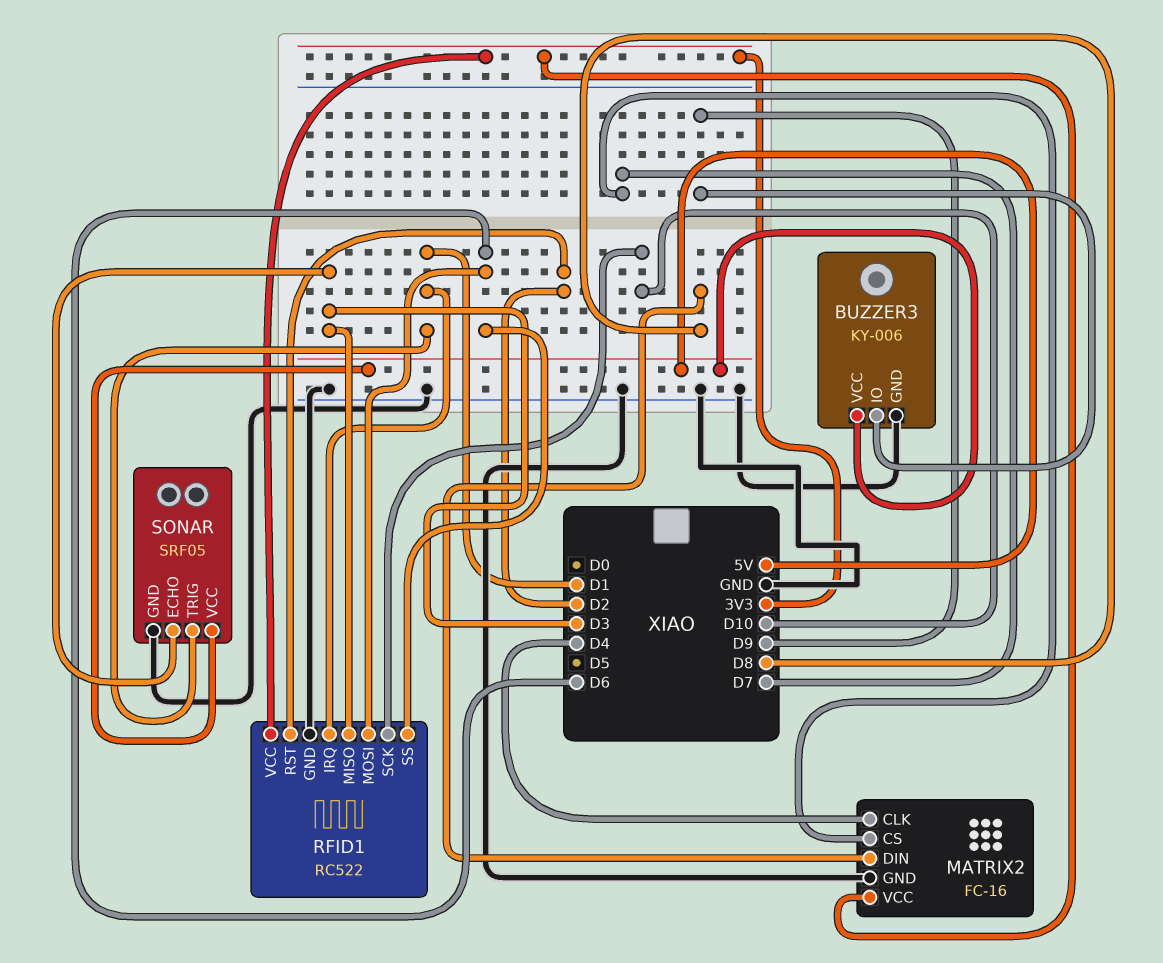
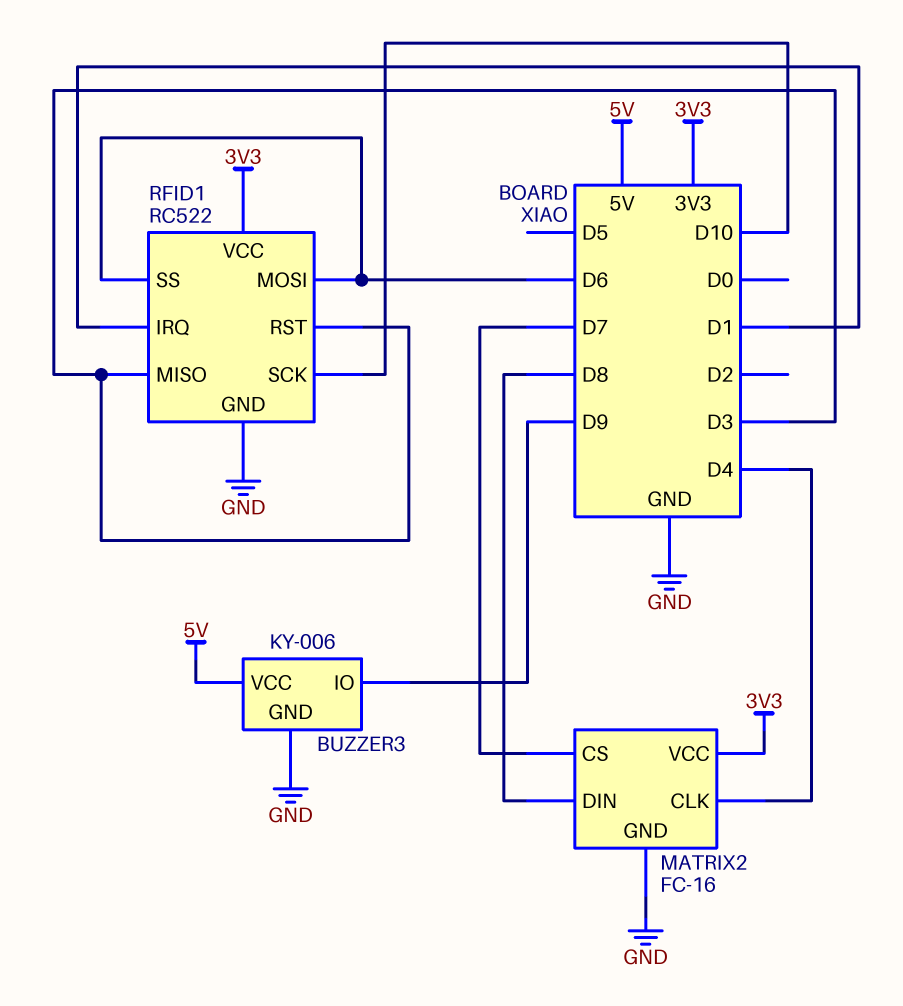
RFID1 pin RST: D2 -> D3
SONAR: SRF05 -> none
SONAR pin ECHO: D3 -> none
SONAR pin GND: GND -> none
SONAR pin TRIG: D1 -> none
SONAR pin VCC: 5V -> none

